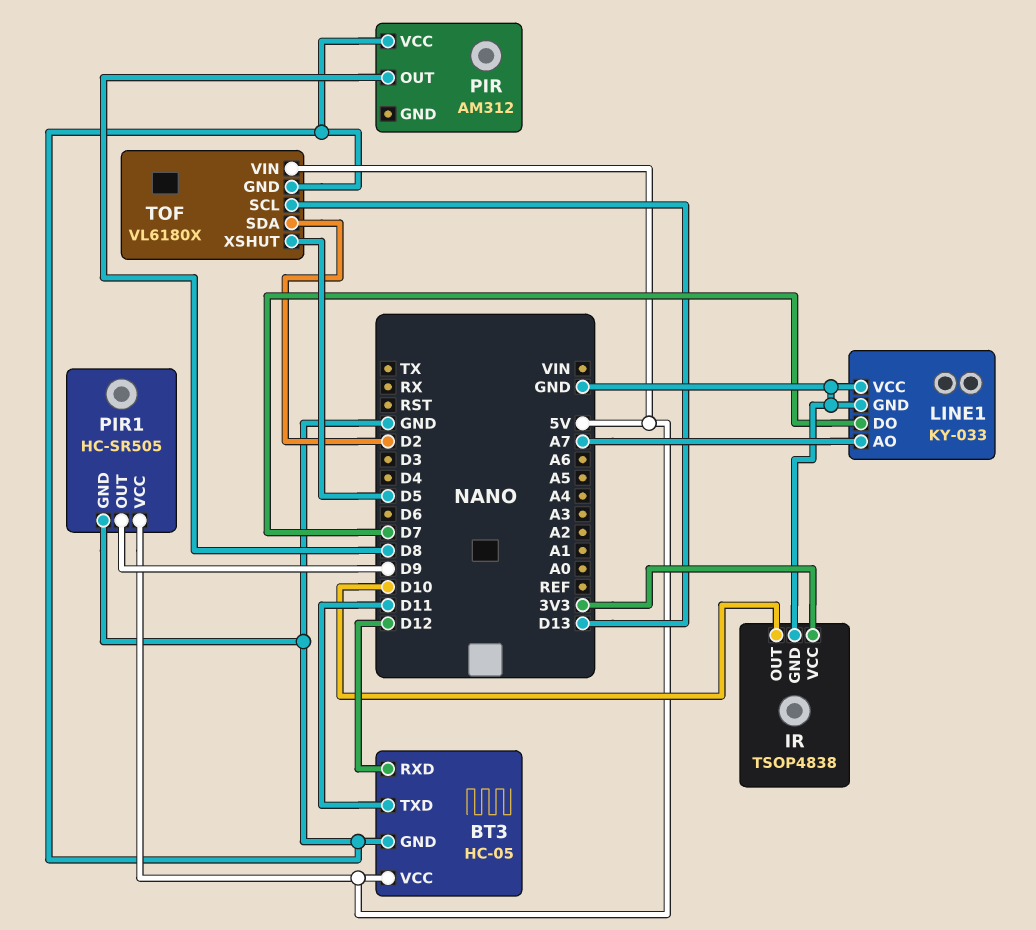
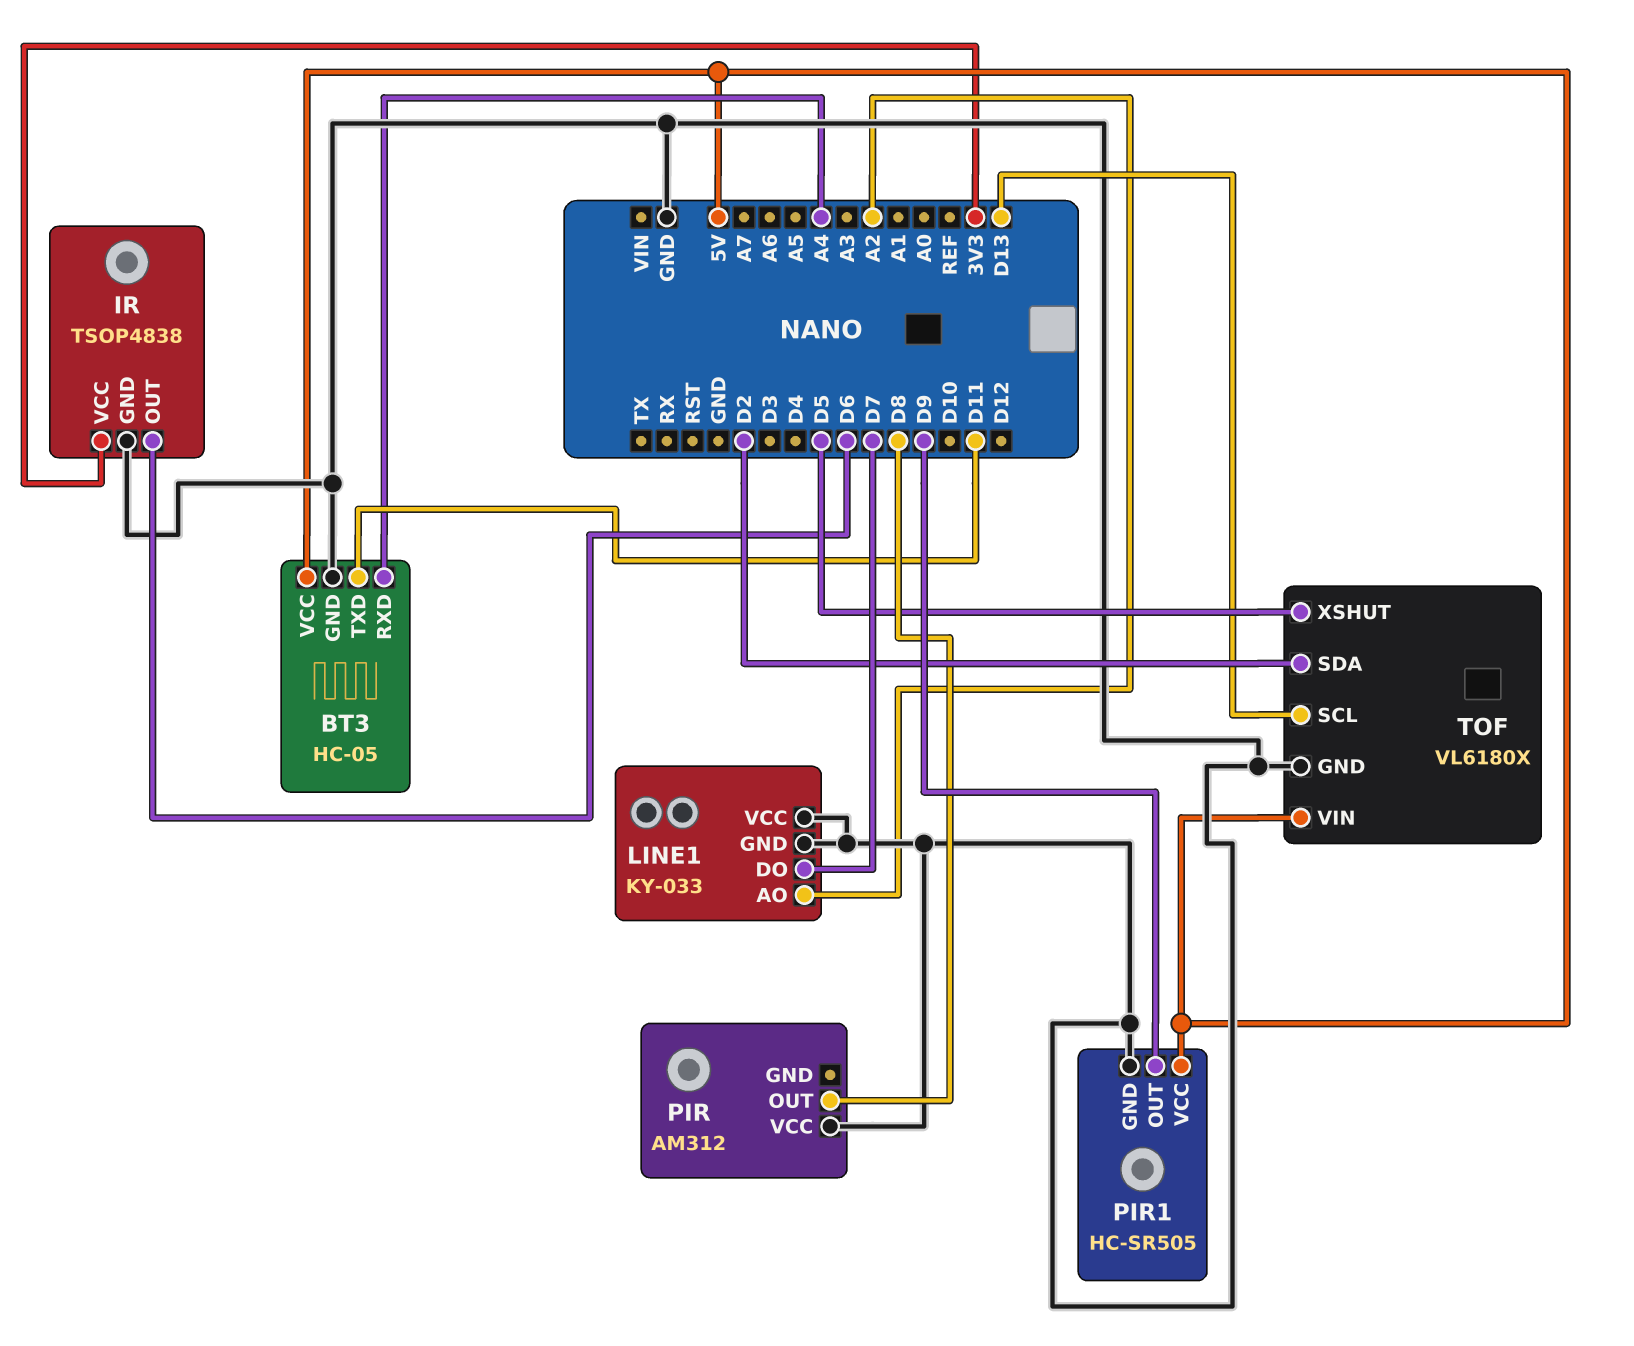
BT3 pin RXD: D12 -> A4
IR pin OUT: D10 -> D6
LINE1 pin AO: A7 -> A2

